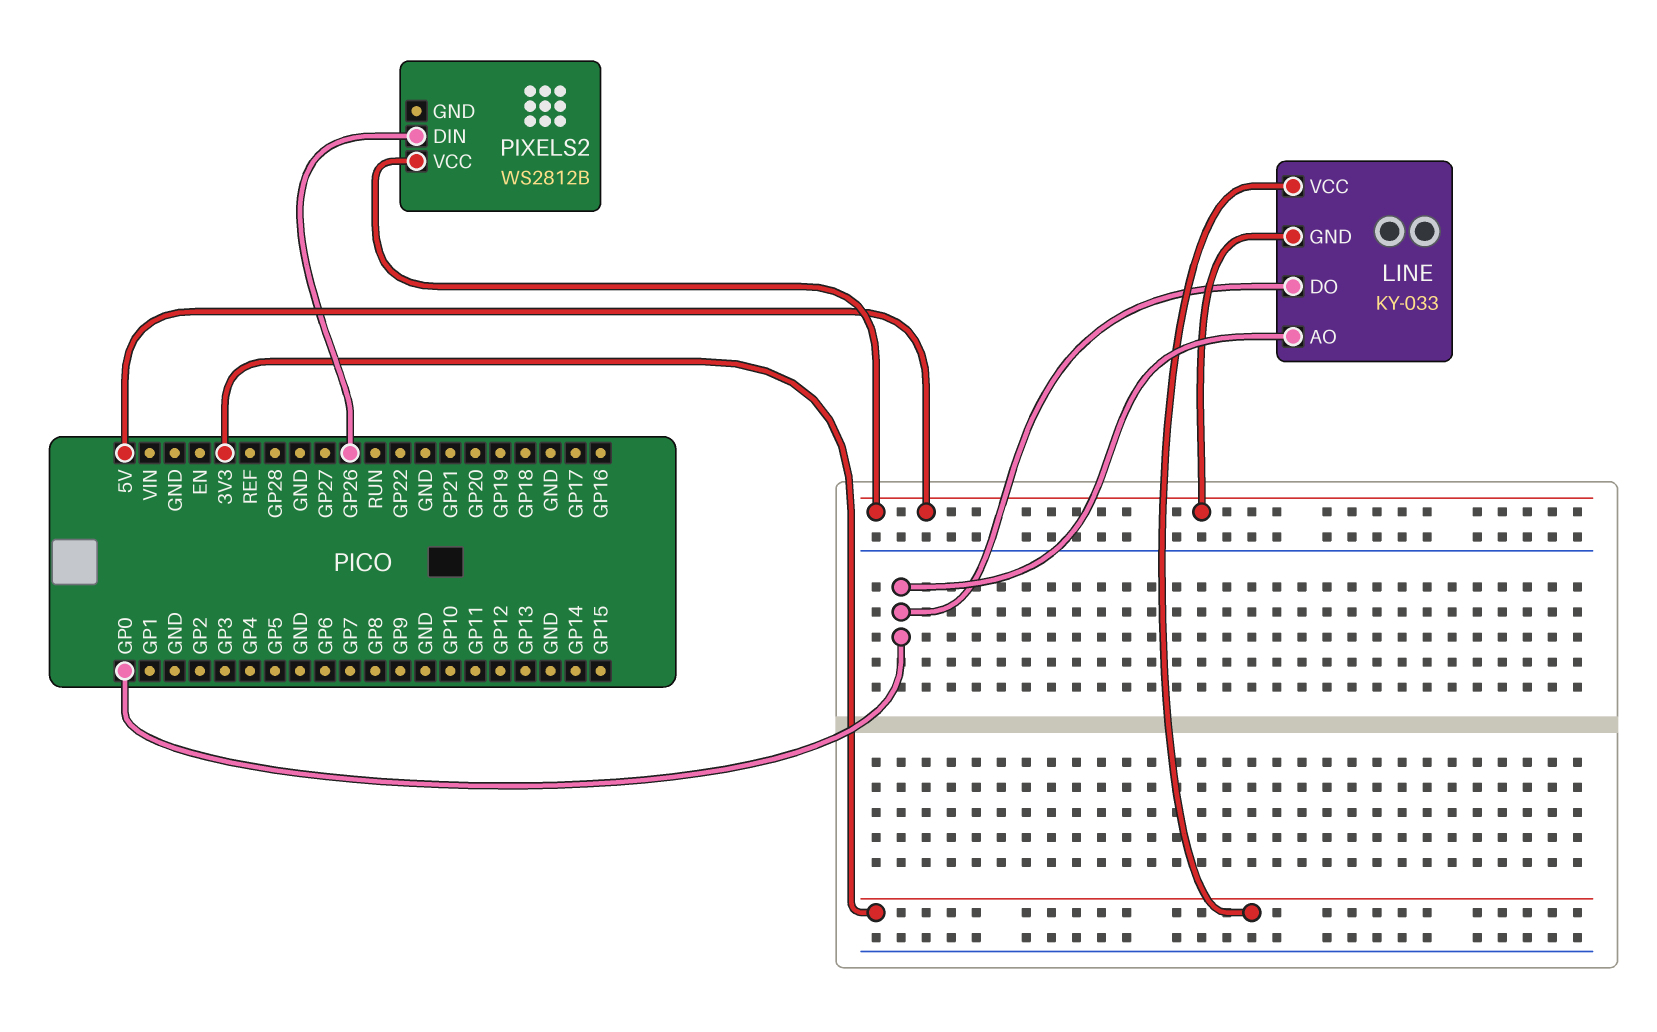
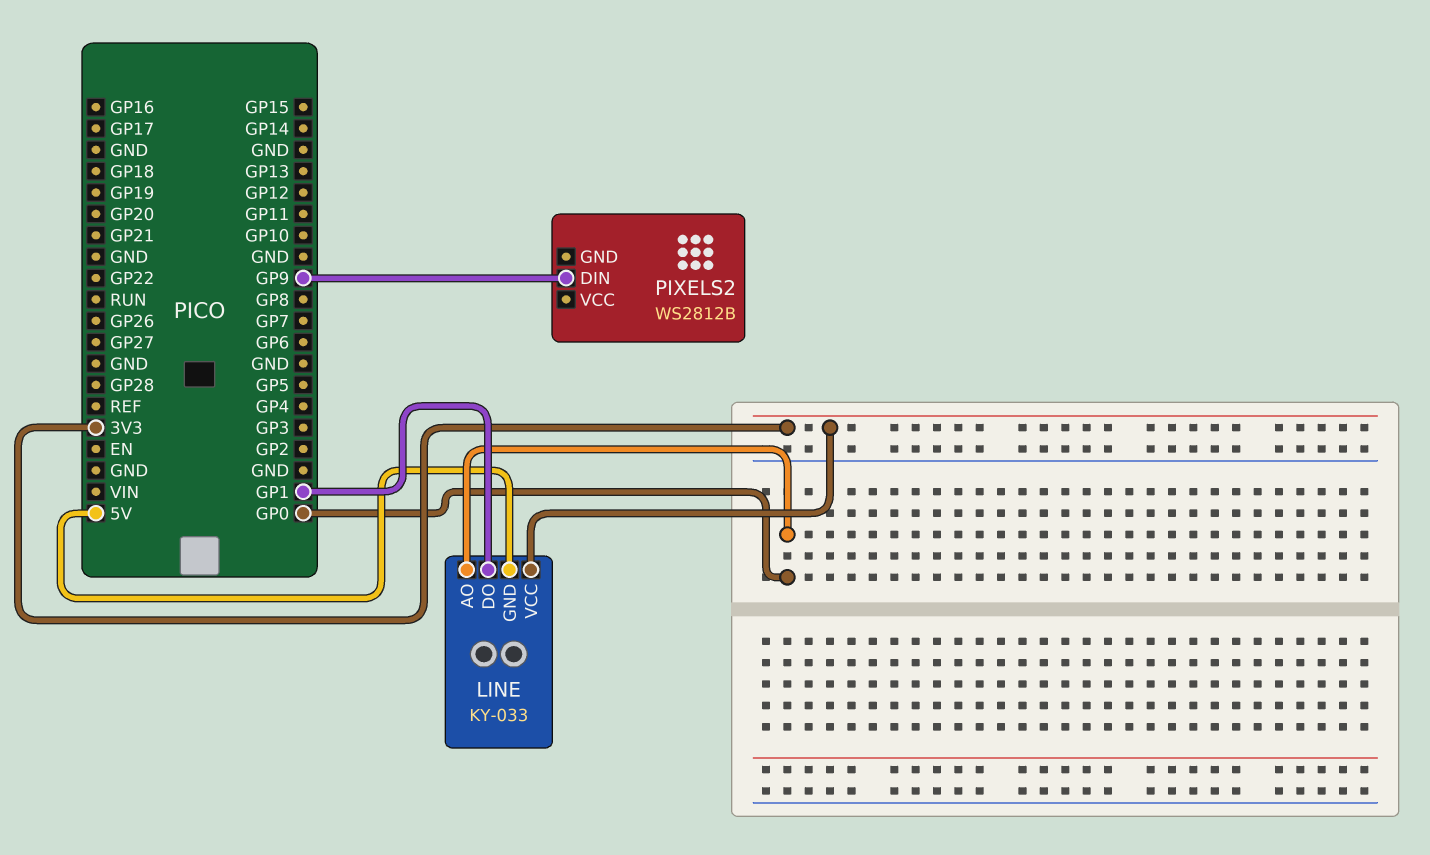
LINE pin DO: GP0 -> GP1
PIXELS2 pin DIN: GP26 -> GP9
PIXELS2 pin VCC: 5V -> none

